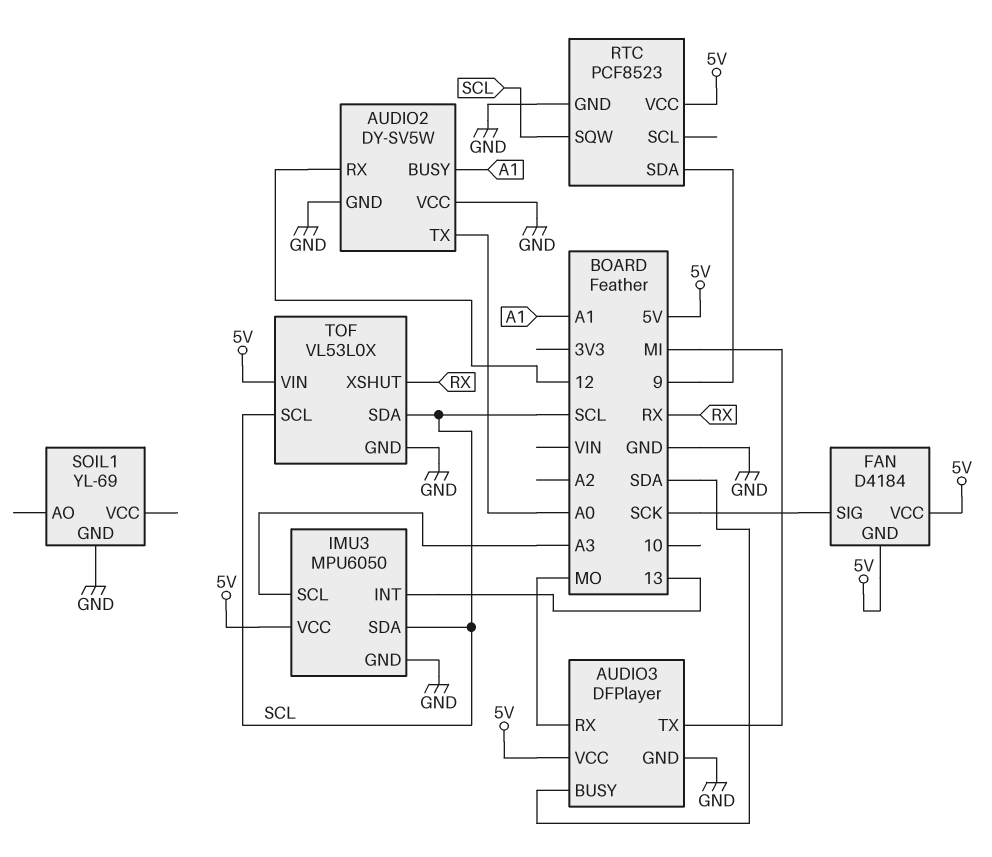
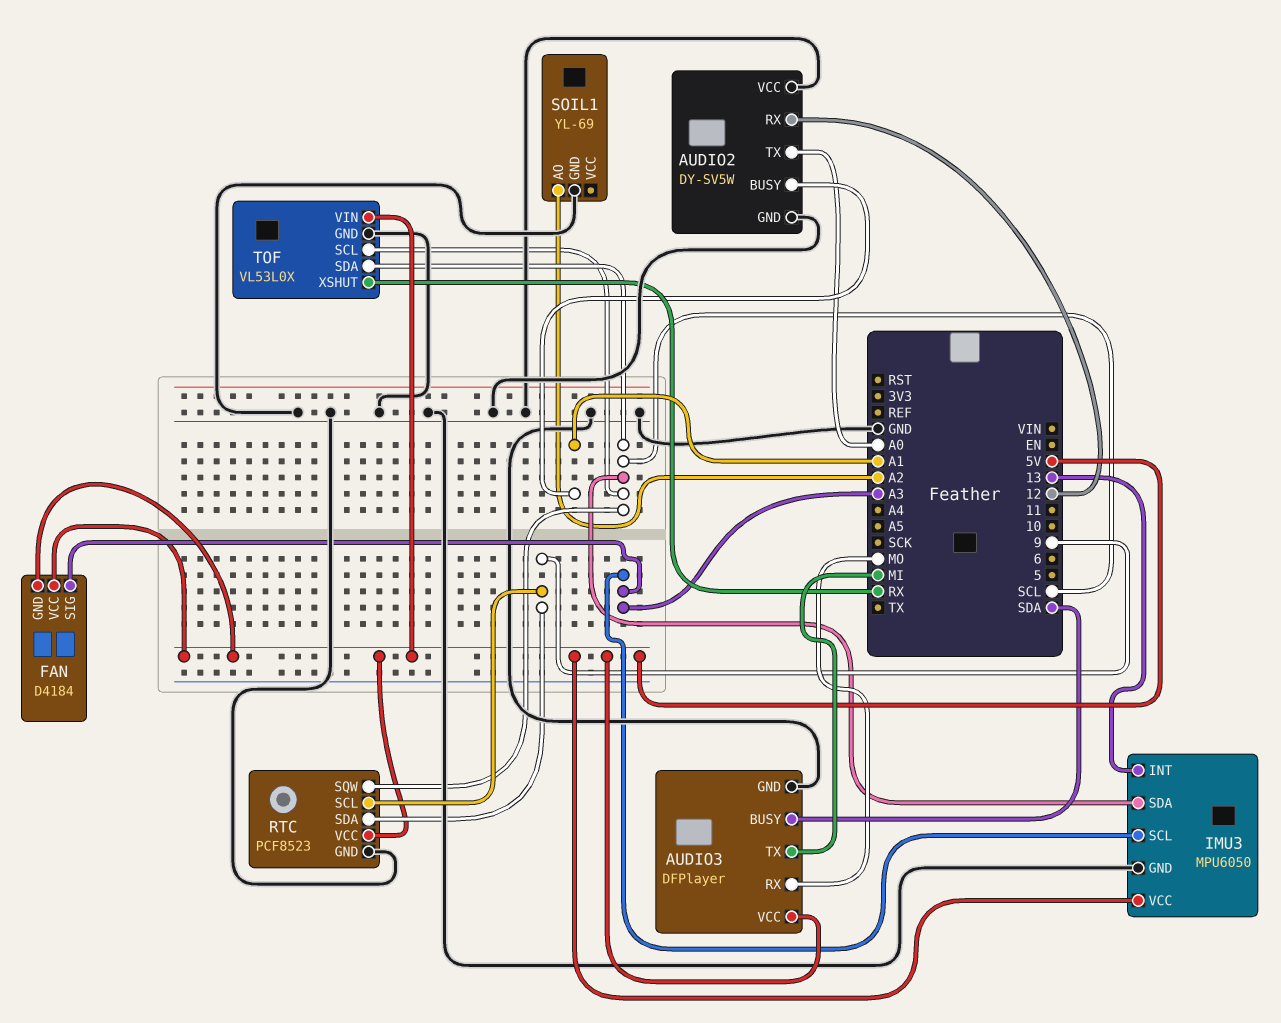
FAN pin SIG: SCK -> A3
RTC pin SCL: none -> 9
SOIL1 pin AO: none -> A2

